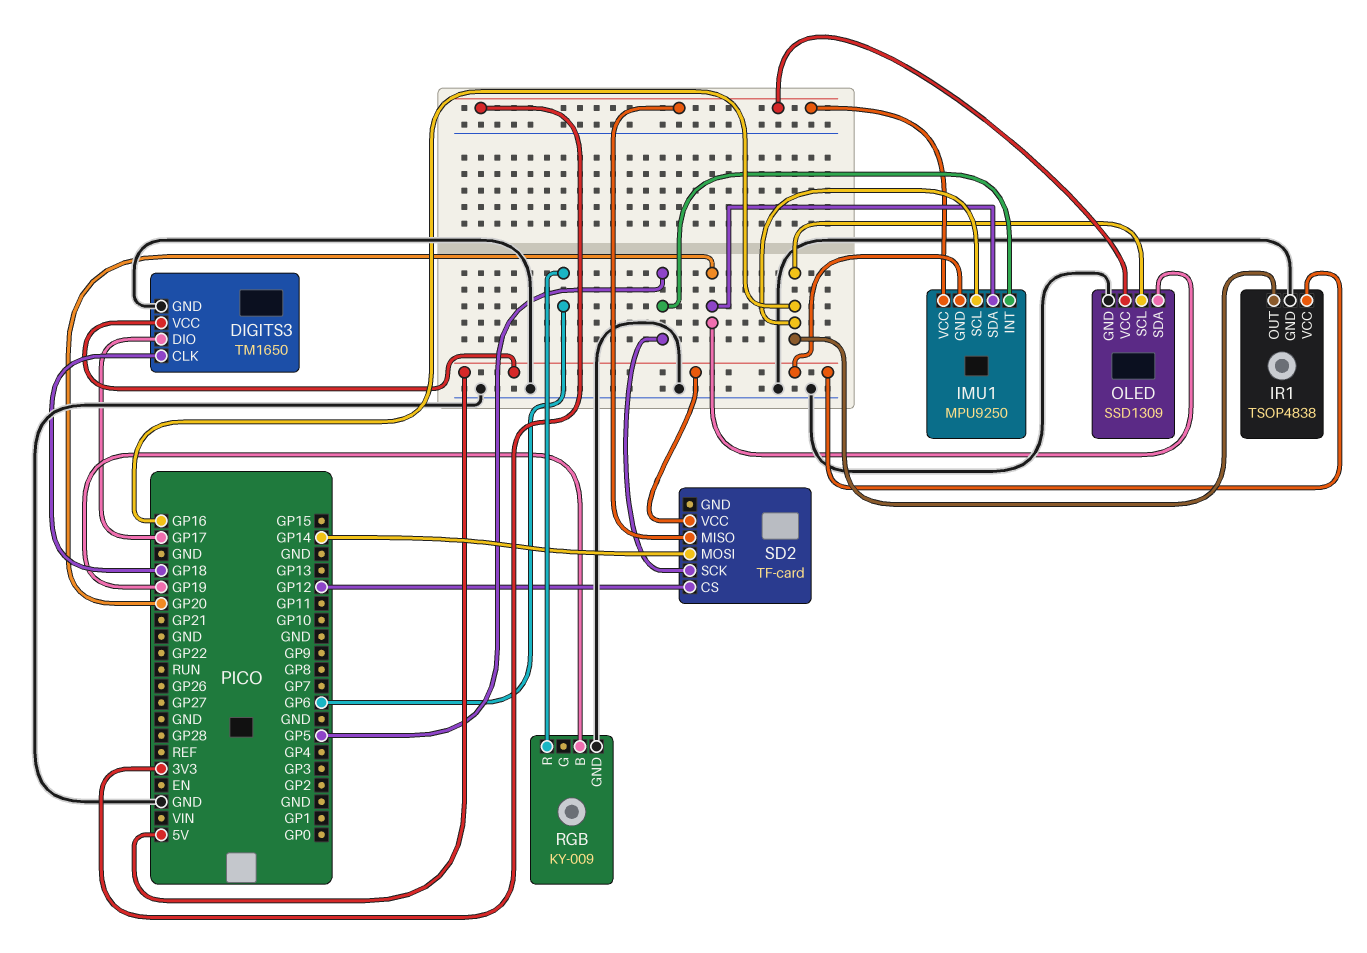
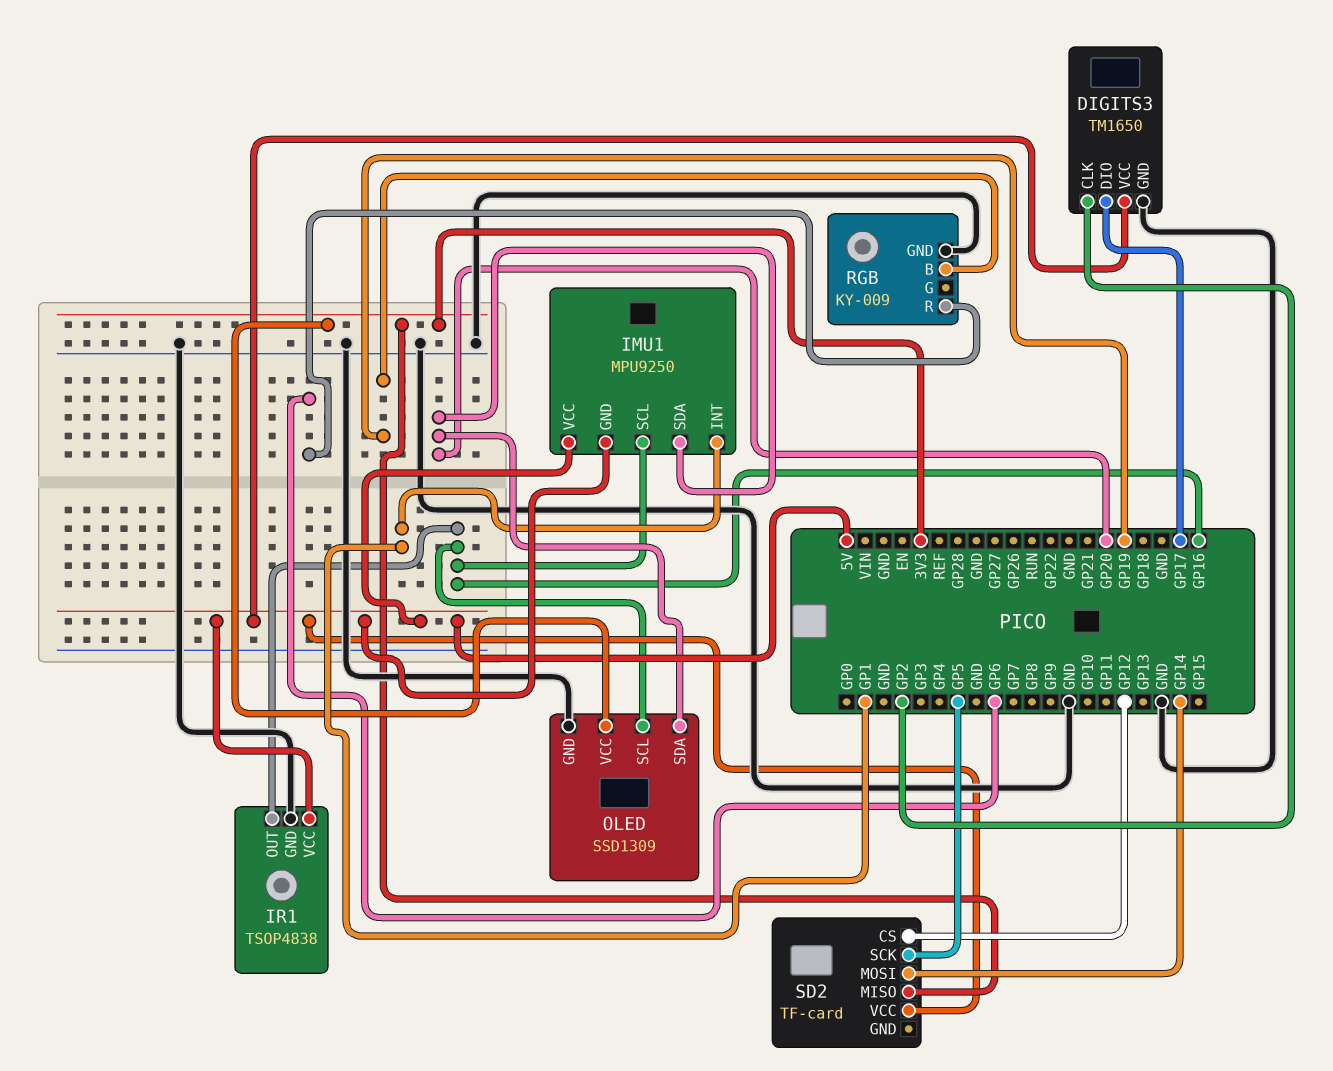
DIGITS3 pin CLK: GP18 -> GP2
IMU1 pin INT: GP5 -> GP1
IMU1 pin VCC: 3V3 -> 5V

